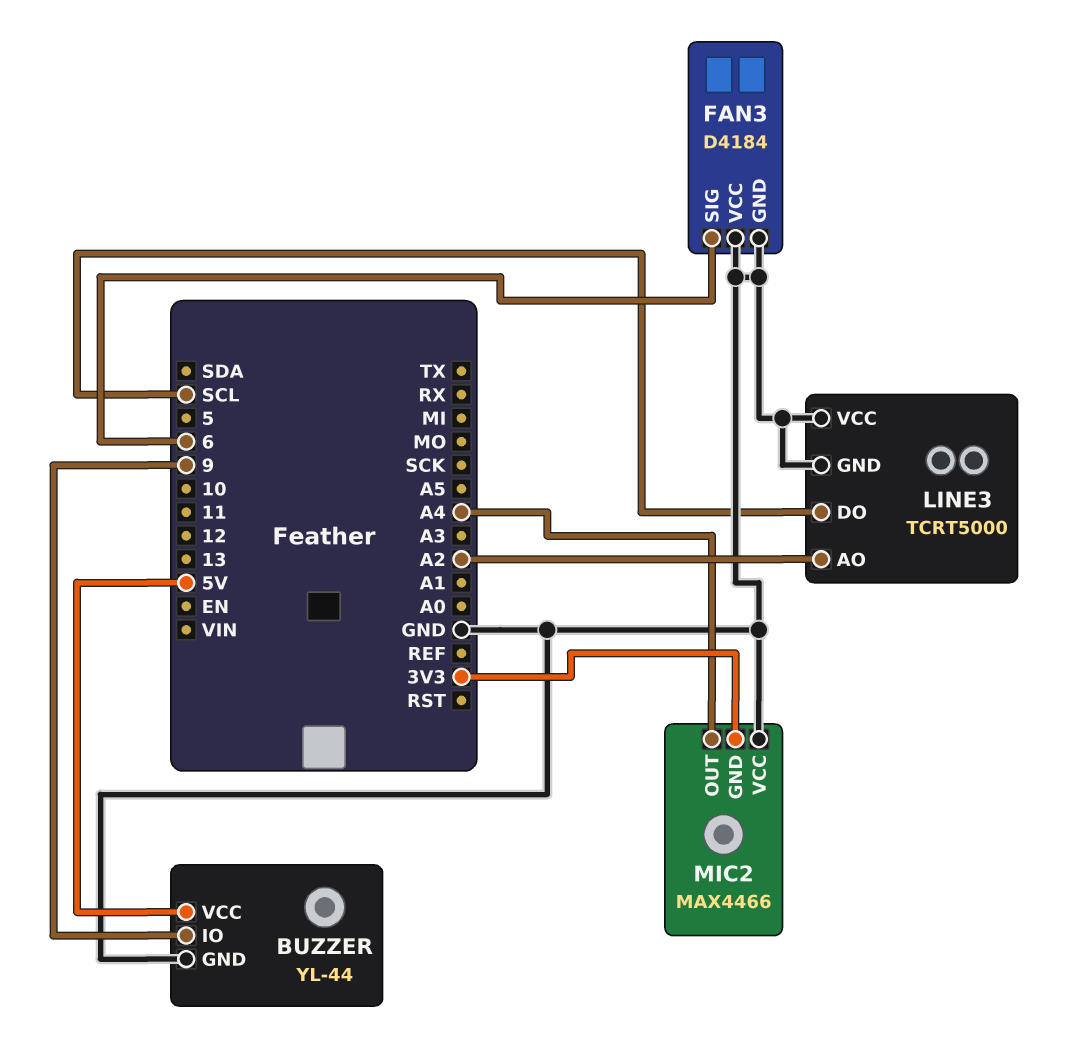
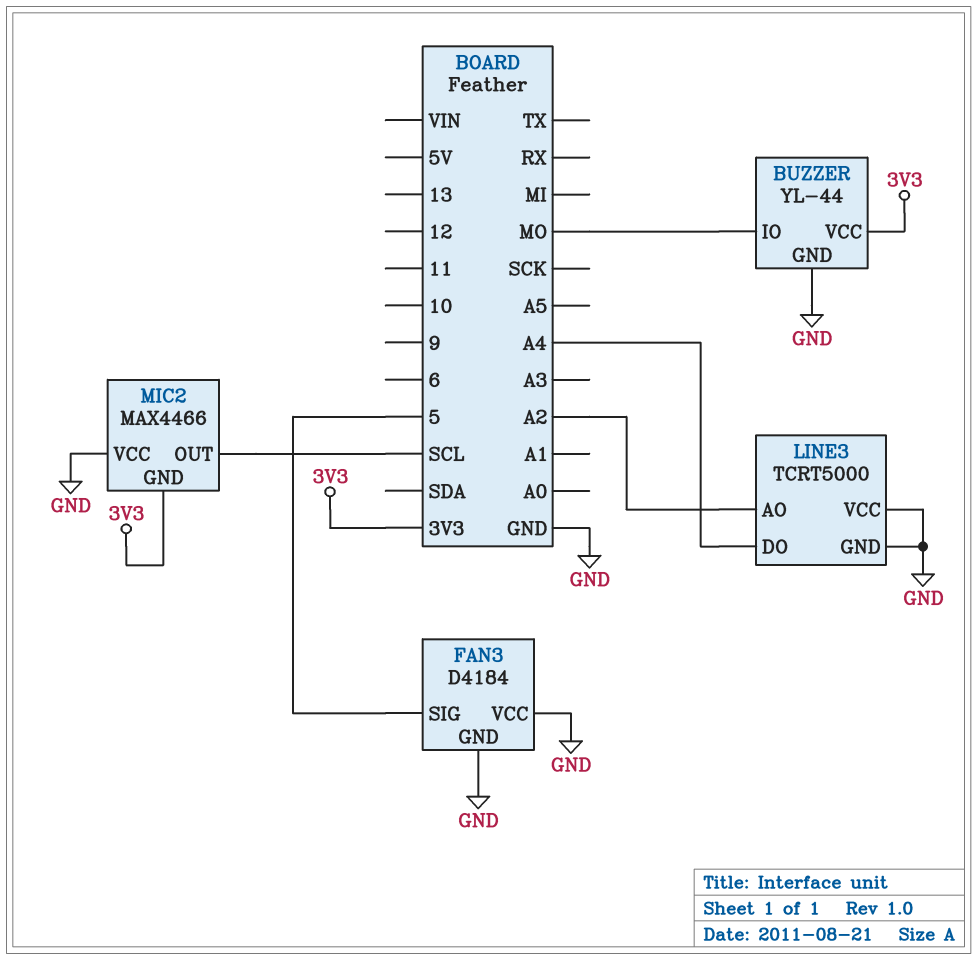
BUZZER pin IO: 9 -> MO
BUZZER pin VCC: 5V -> 3V3
FAN3 pin SIG: 6 -> 5
LINE3 pin DO: SCL -> A4
MIC2 pin OUT: A4 -> SCL

